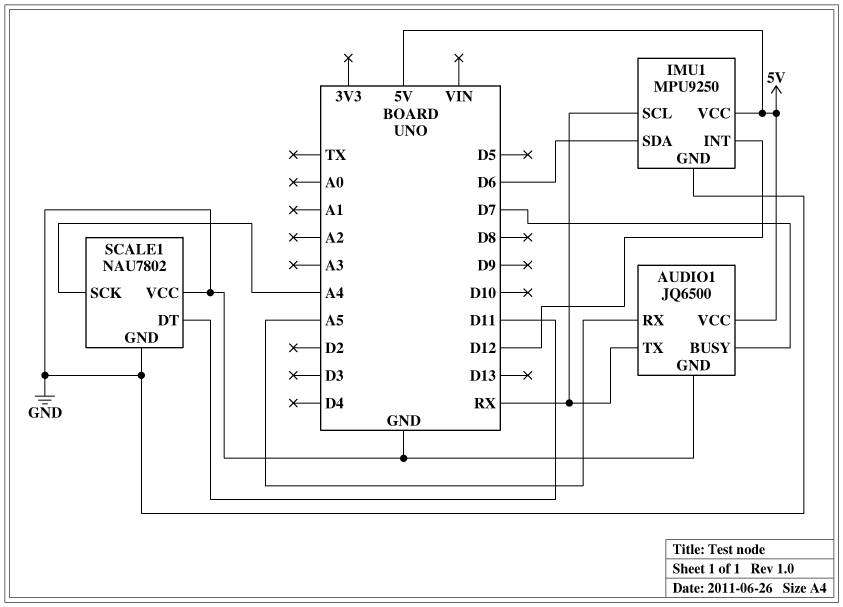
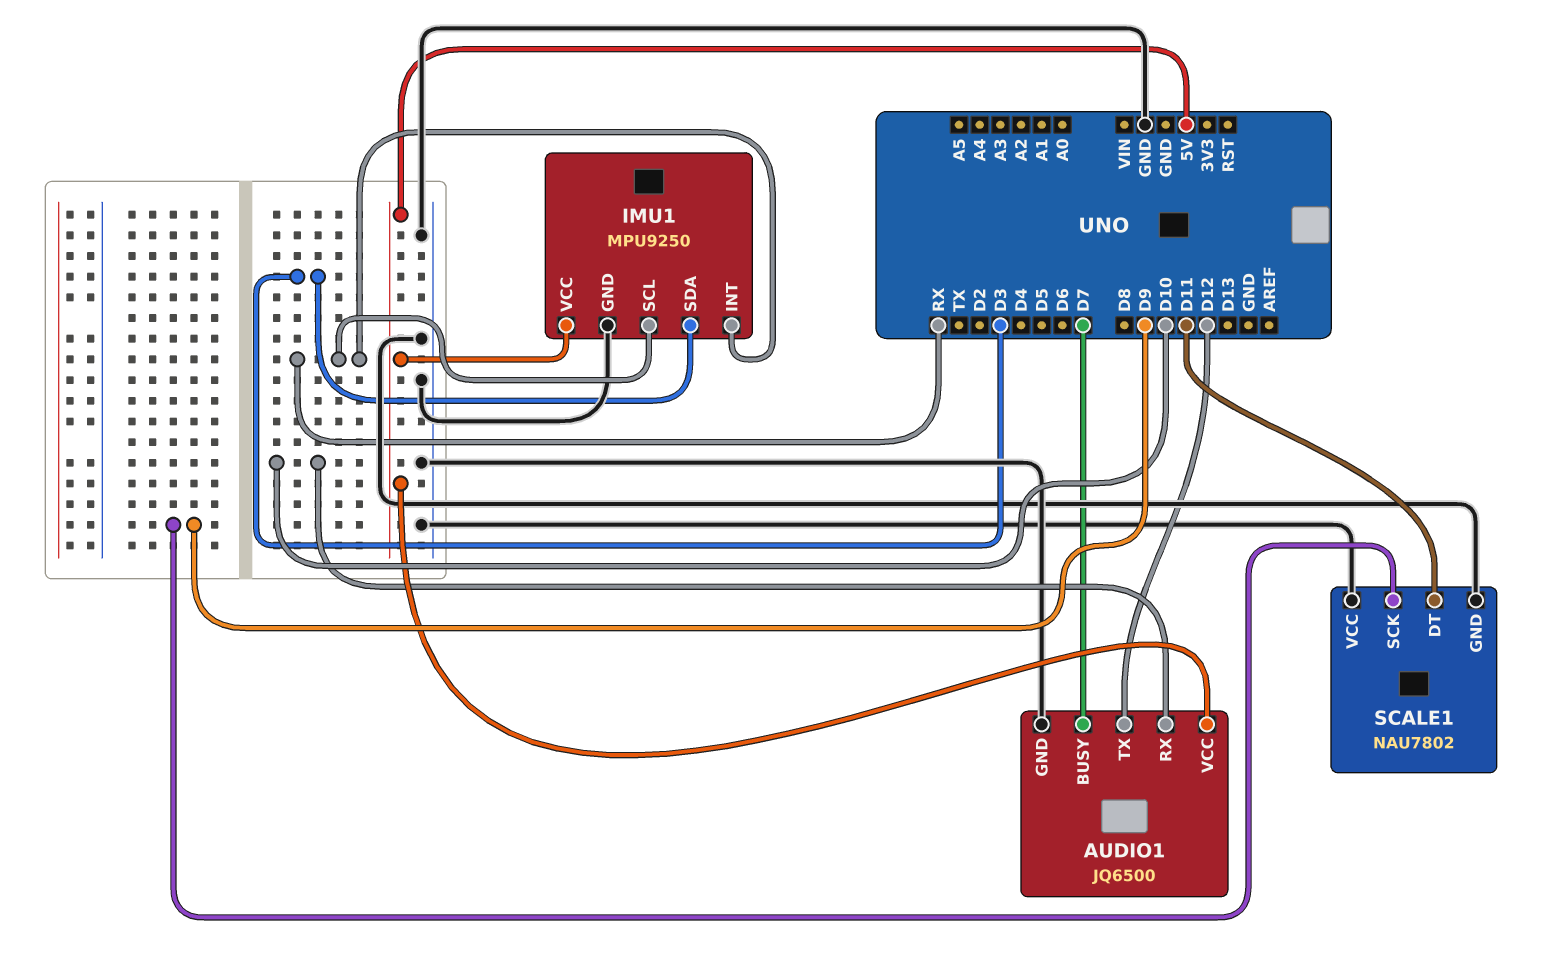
AUDIO1 pin RX: A5 -> D10
AUDIO1 pin TX: RX -> D12
IMU1 pin INT: D12 -> RX
IMU1 pin SDA: D6 -> D3
SCALE1 pin SCK: A4 -> D9

